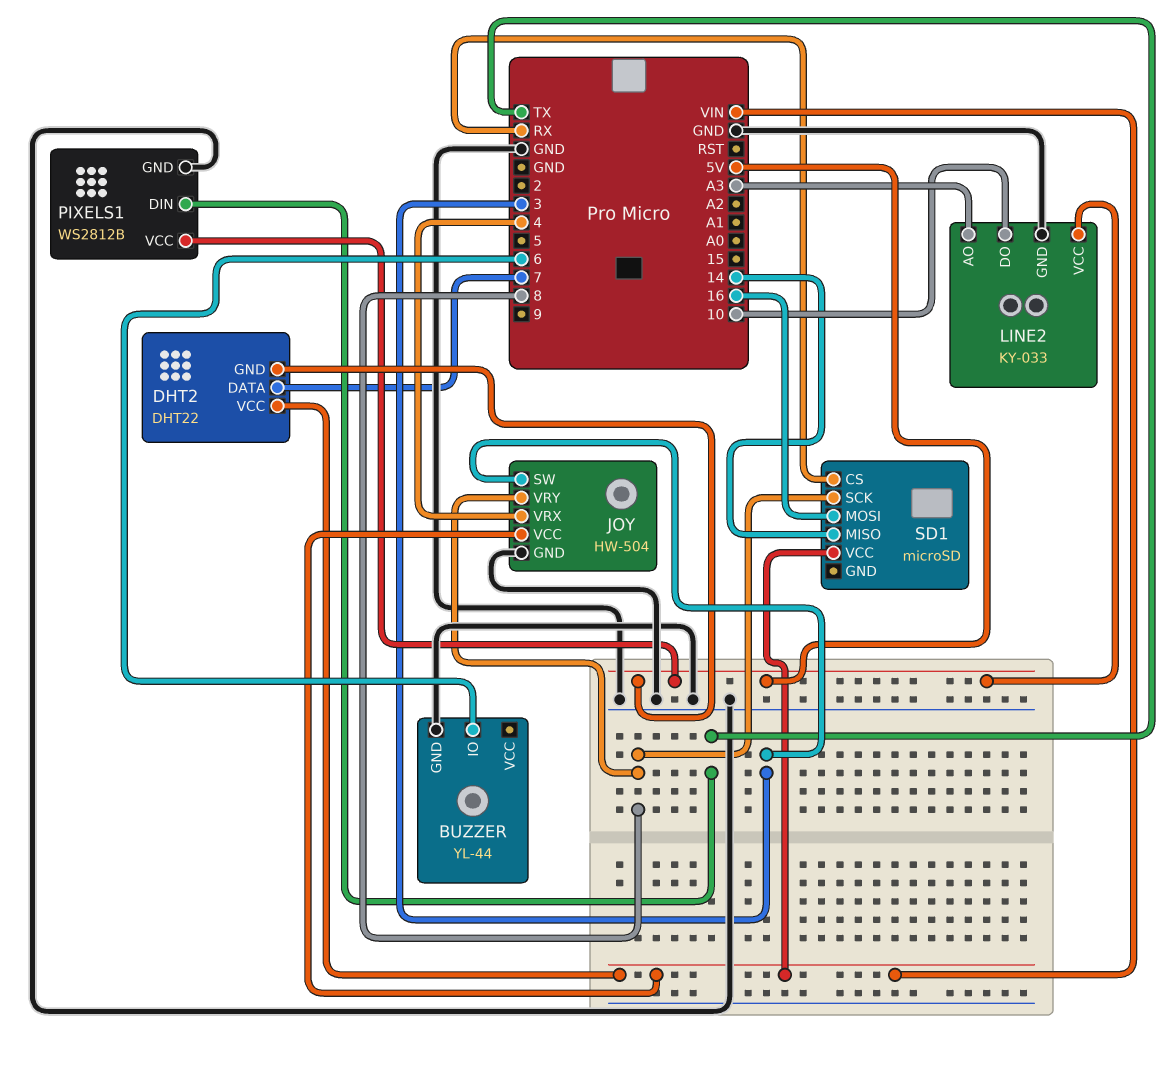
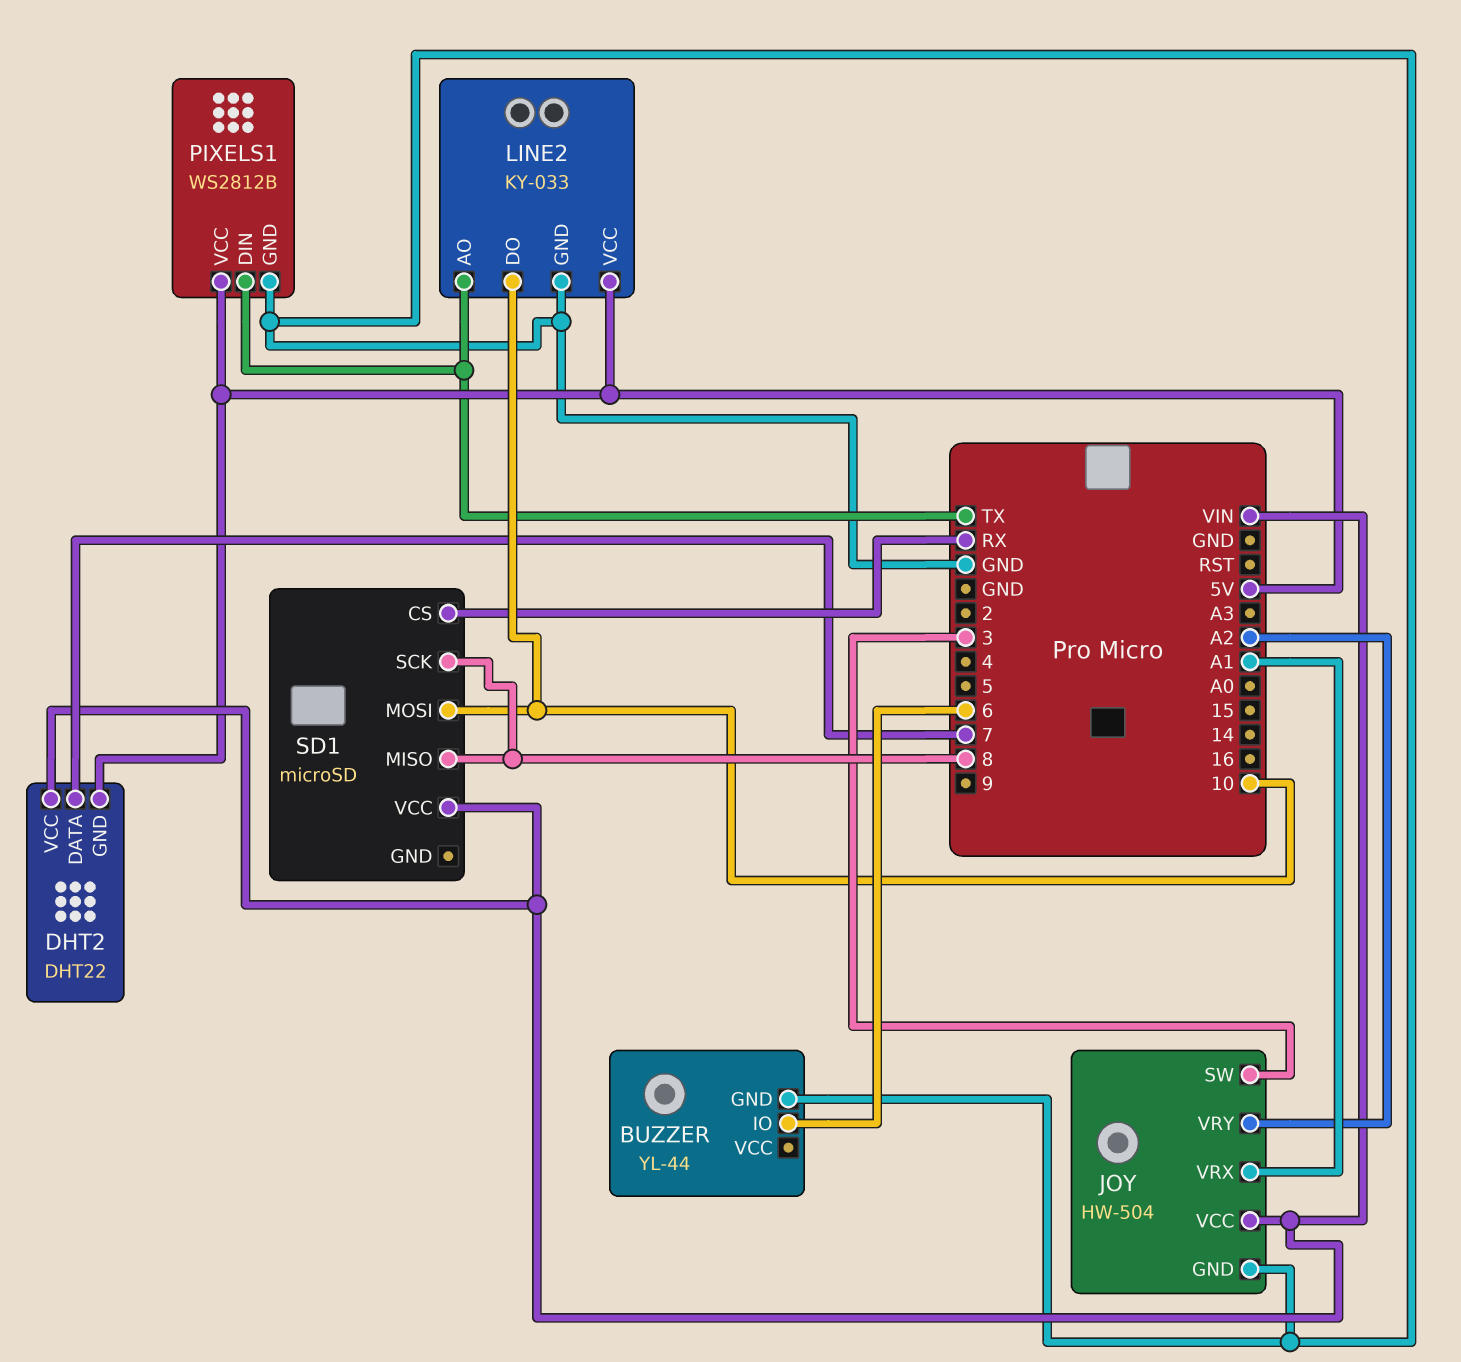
JOY pin VRX: 4 -> A1
JOY pin VRY: 8 -> A2
LINE2 pin AO: A3 -> TX
SD1 pin MISO: 14 -> 8
SD1 pin MOSI: 16 -> 10

